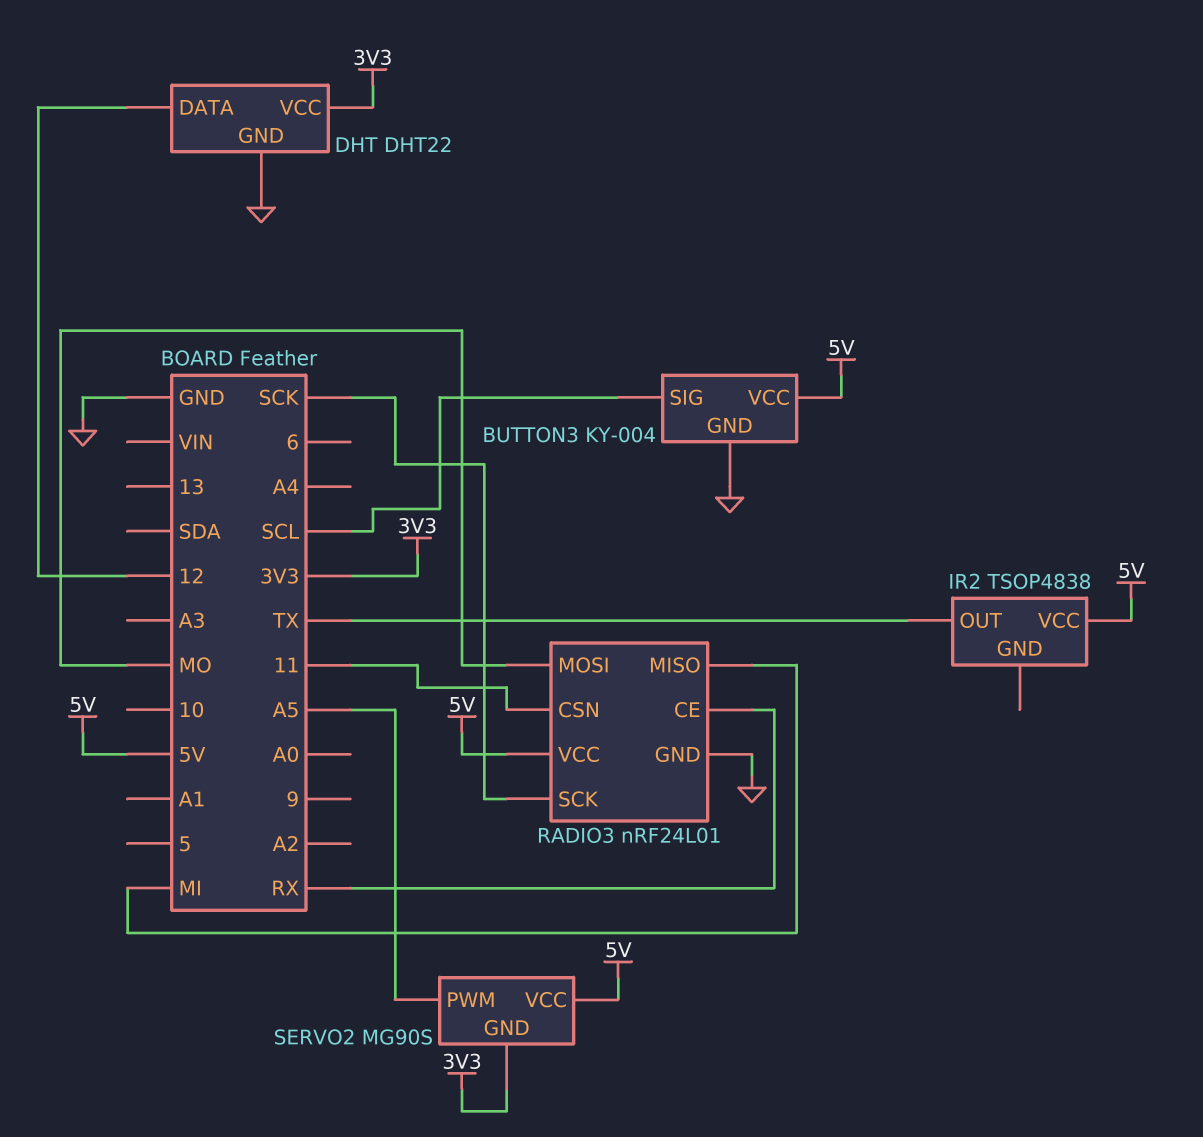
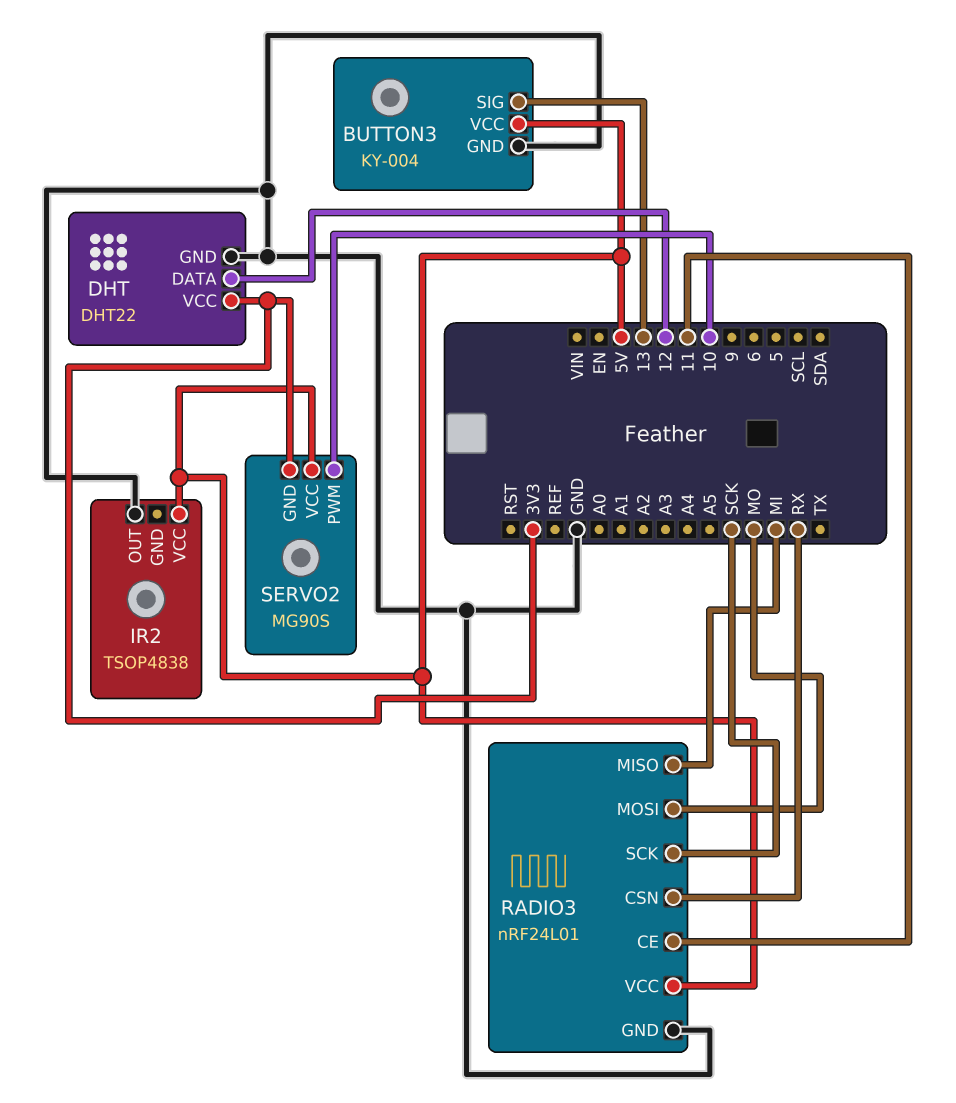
BUTTON3 pin SIG: SCL -> 13
IR2 pin OUT: TX -> GND
RADIO3 pin CE: RX -> 11
RADIO3 pin CSN: 11 -> RX
SERVO2 pin PWM: A5 -> 10

